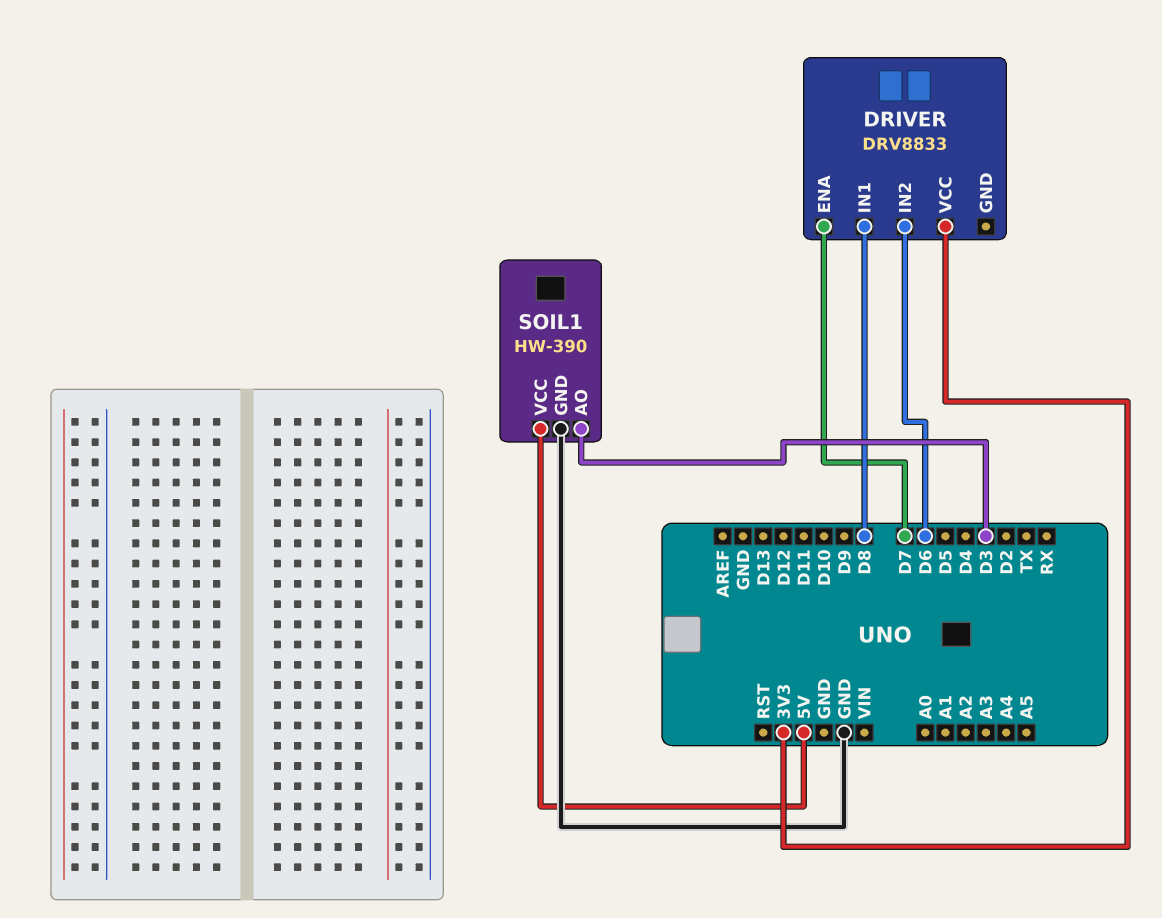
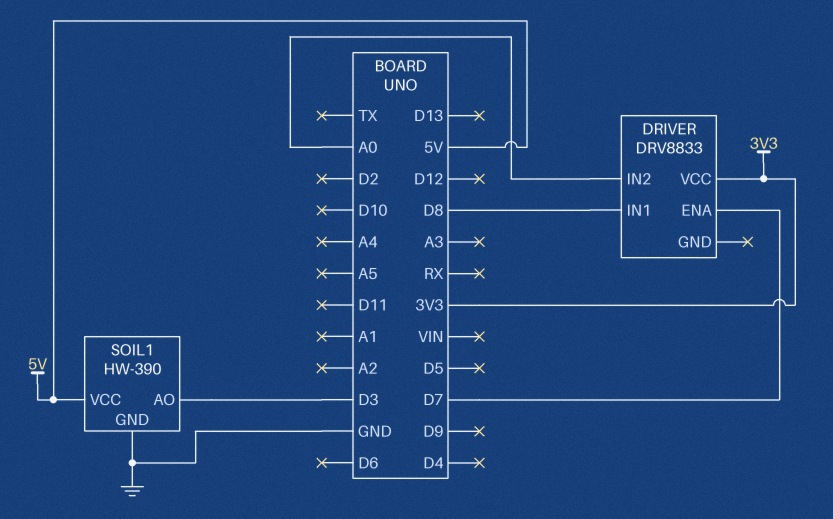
DRIVER pin IN2: D6 -> A0

